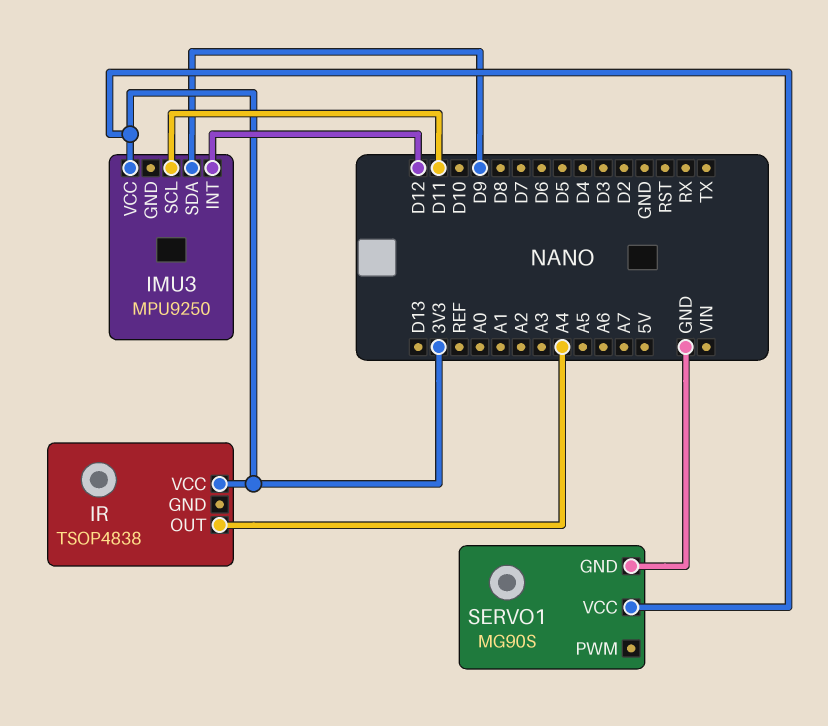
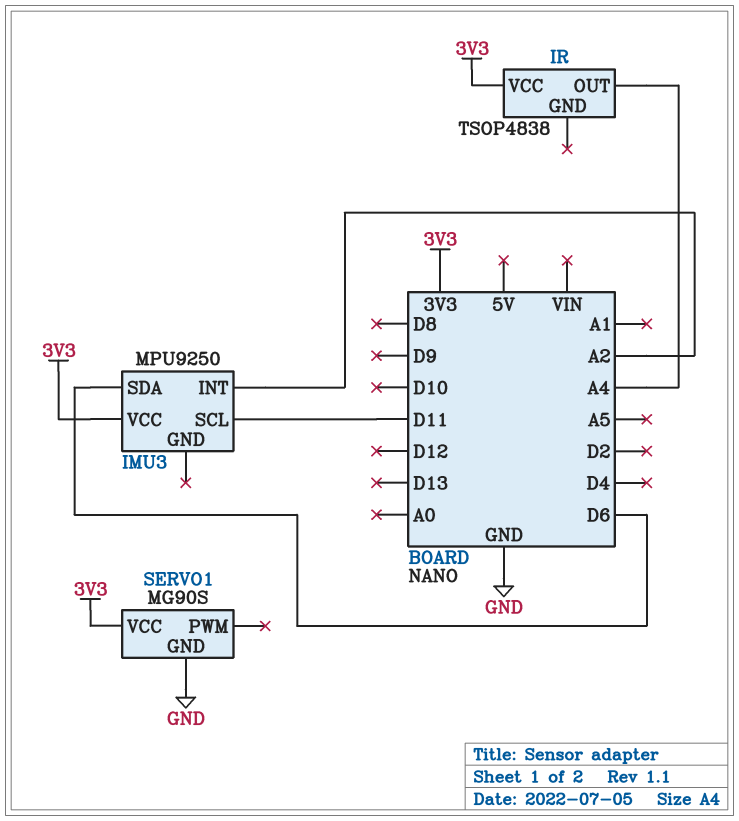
IMU3 pin INT: D12 -> A2
IMU3 pin SDA: D9 -> D6

